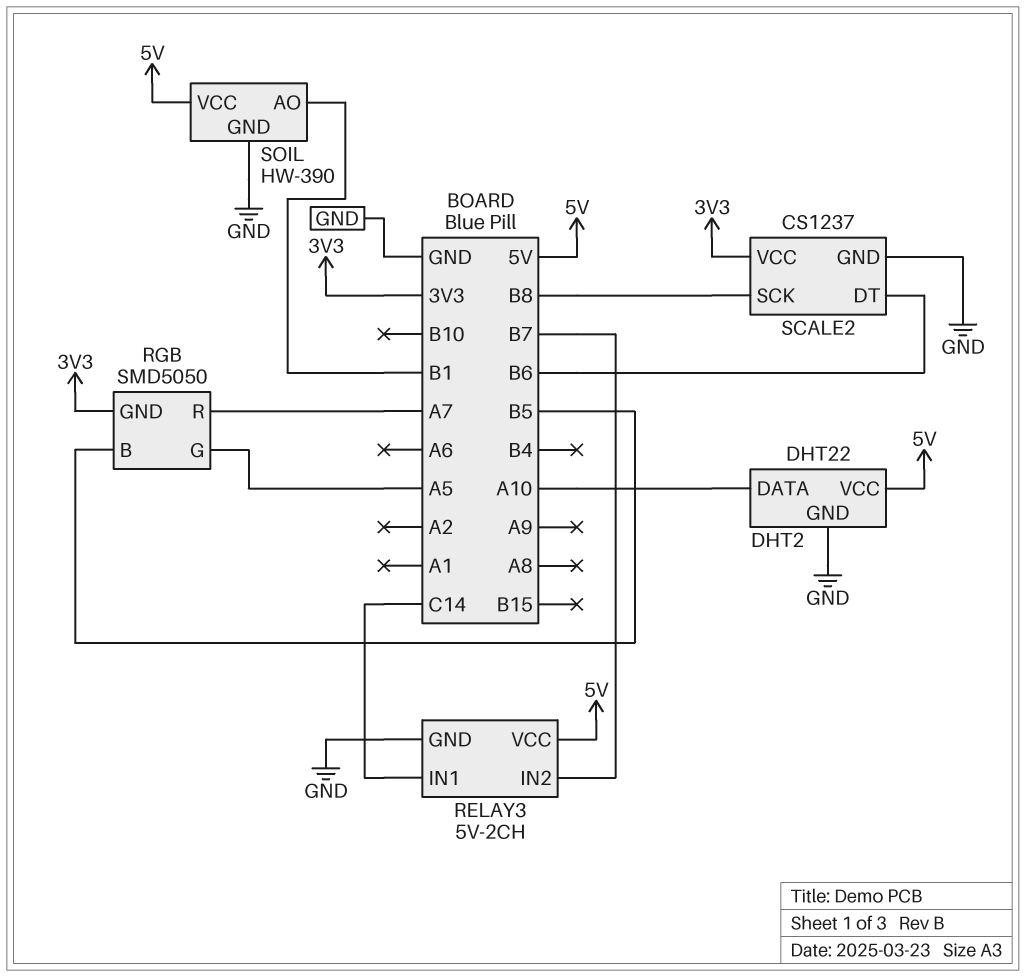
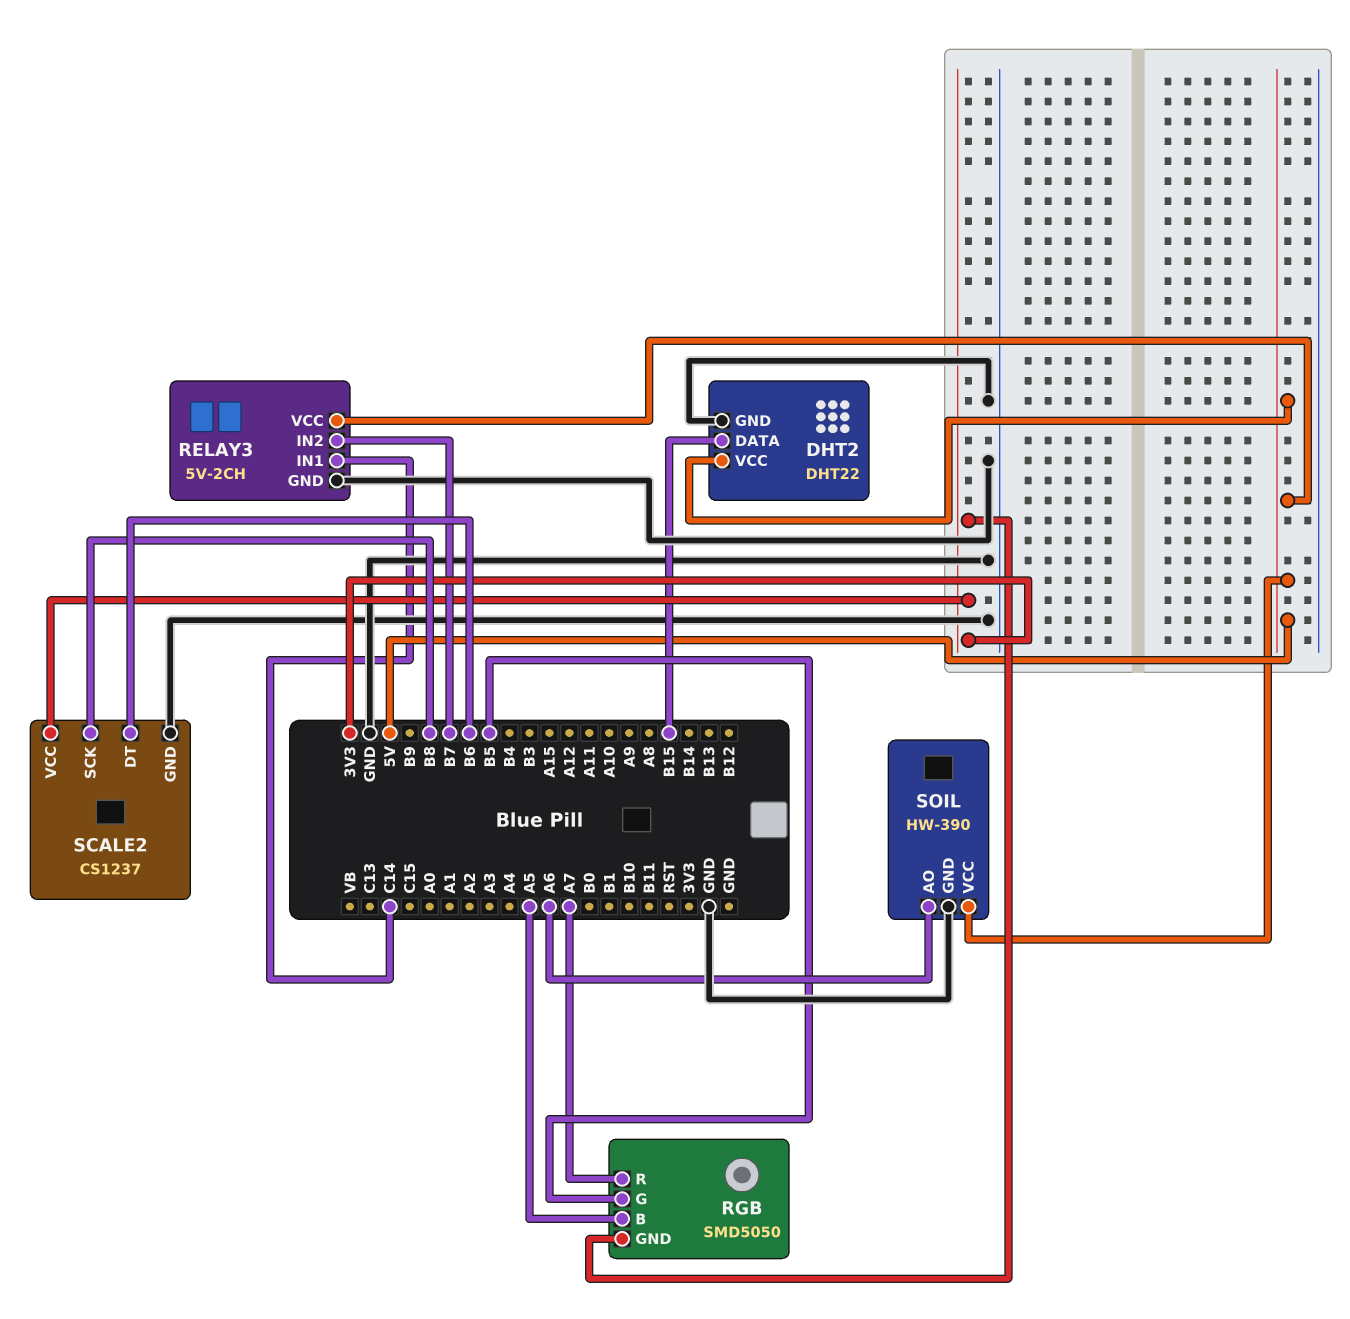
DHT2 pin DATA: A10 -> B15
RGB pin B: B5 -> A5
RGB pin G: A5 -> B5
SOIL pin AO: B1 -> A6

